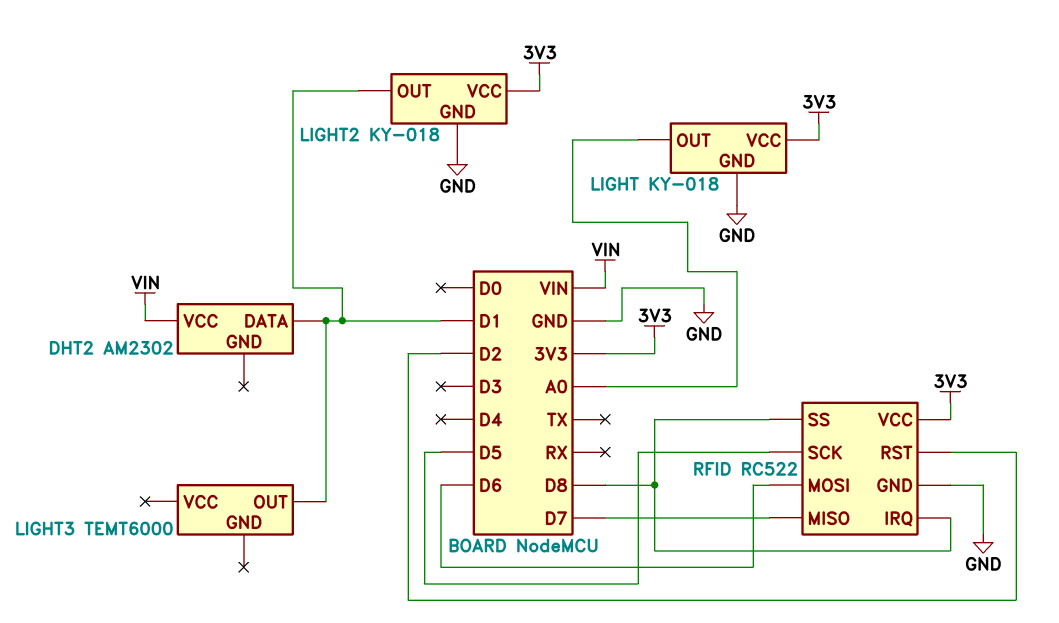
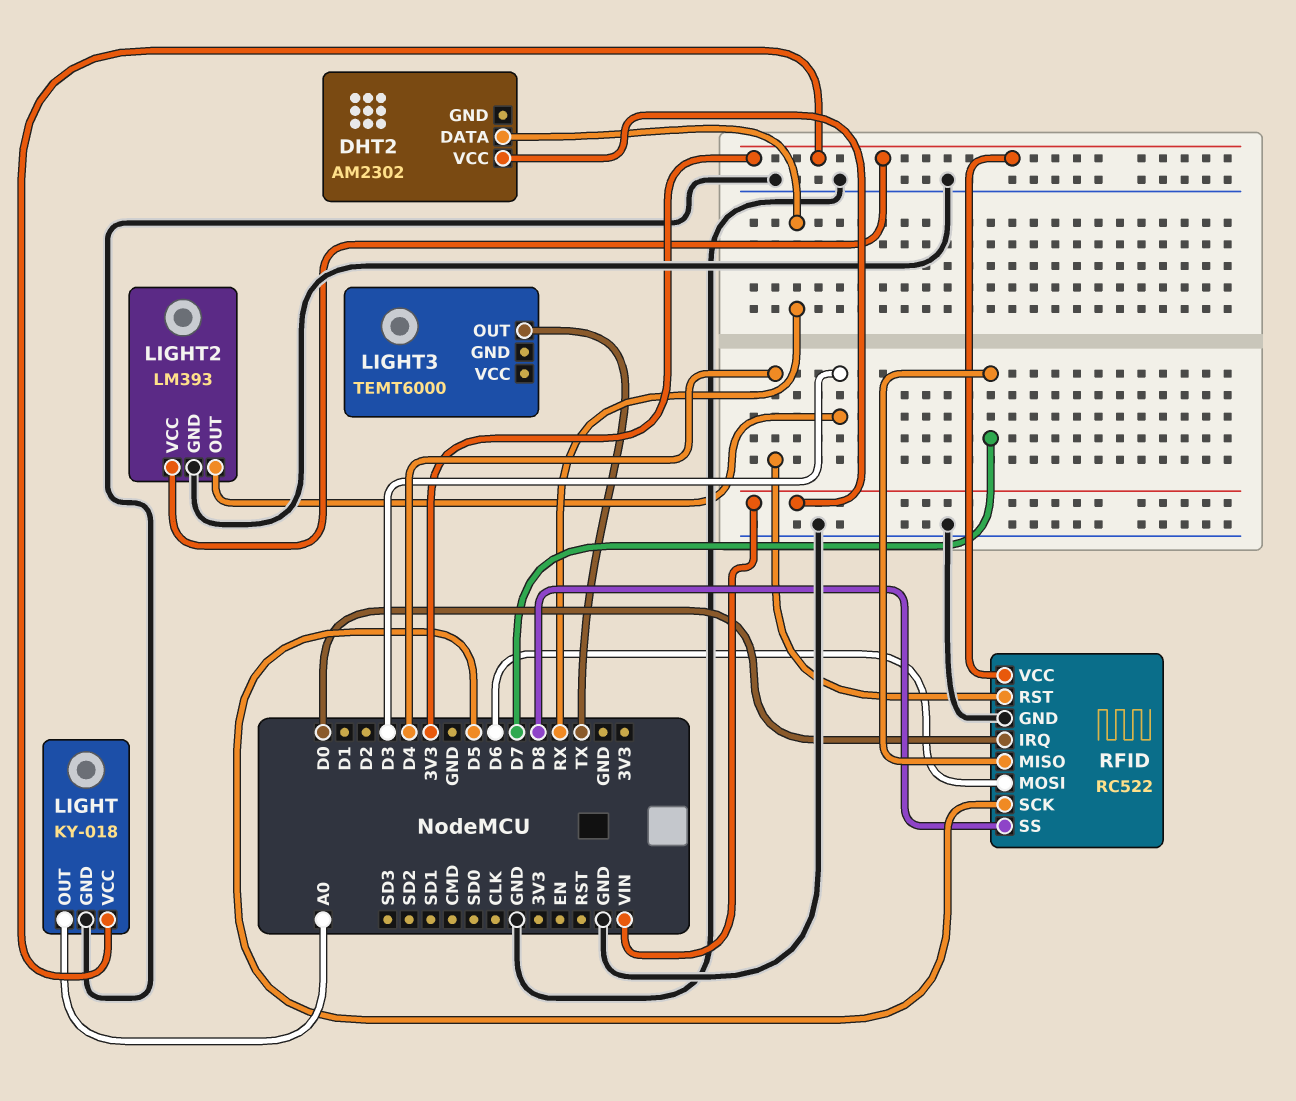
DHT2 pin DATA: D1 -> RX
LIGHT2: KY-018 -> LM393
LIGHT2 pin OUT: D1 -> D3
LIGHT3 pin OUT: D1 -> TX
RFID pin IRQ: D8 -> D0
RFID pin RST: D2 -> D4

